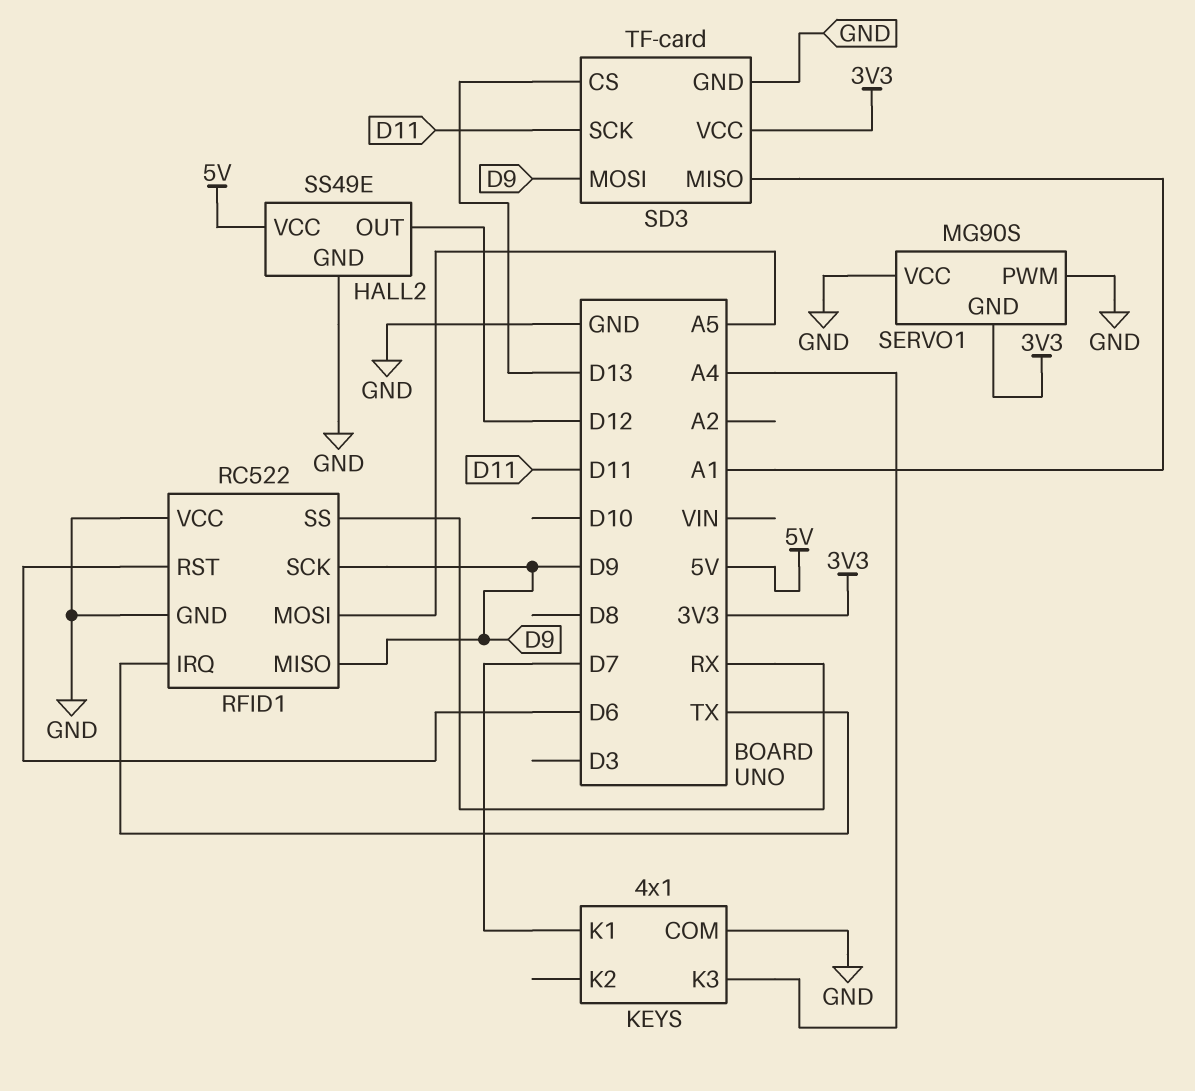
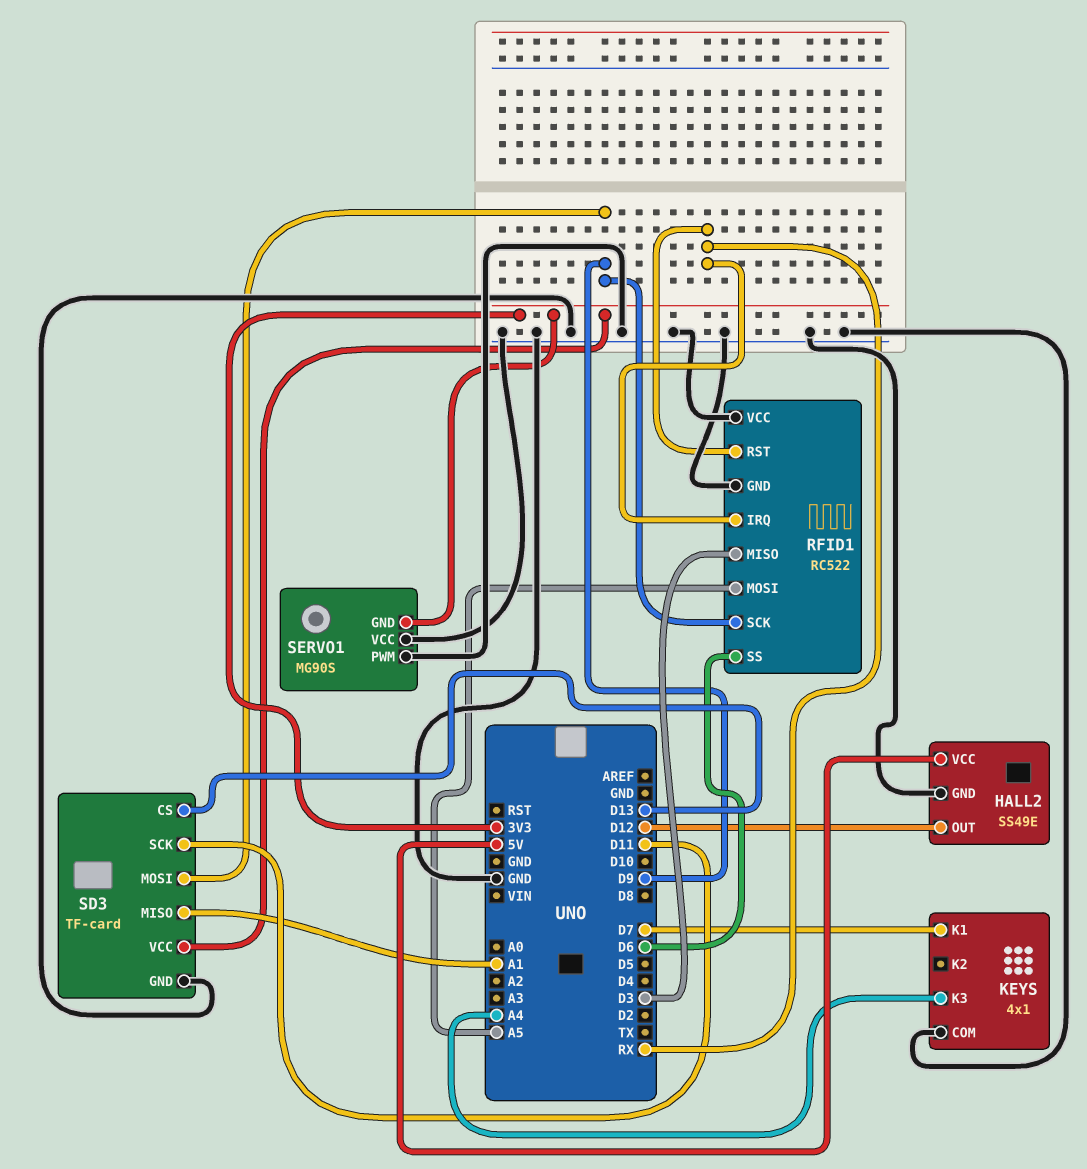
RFID1 pin IRQ: TX -> RX
RFID1 pin MISO: D9 -> D3
RFID1 pin RST: D6 -> RX
RFID1 pin SS: RX -> D6

